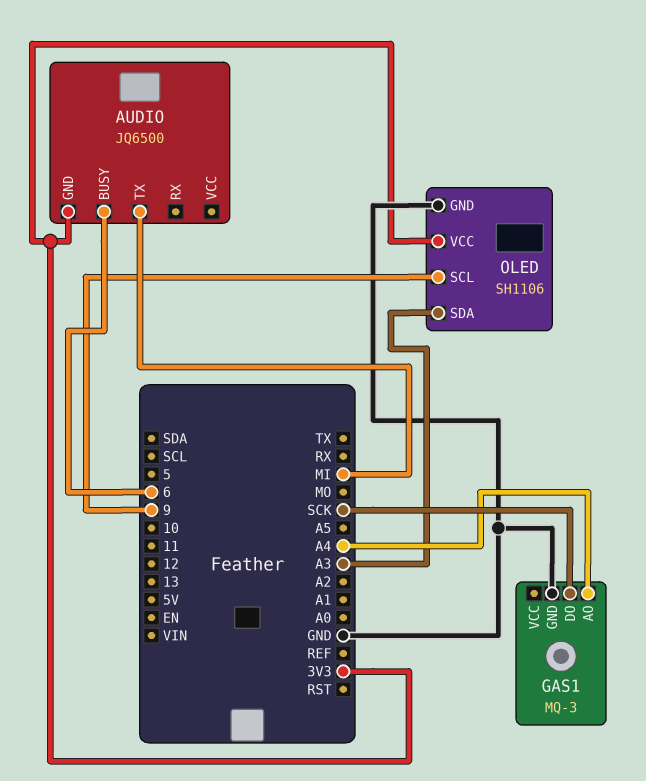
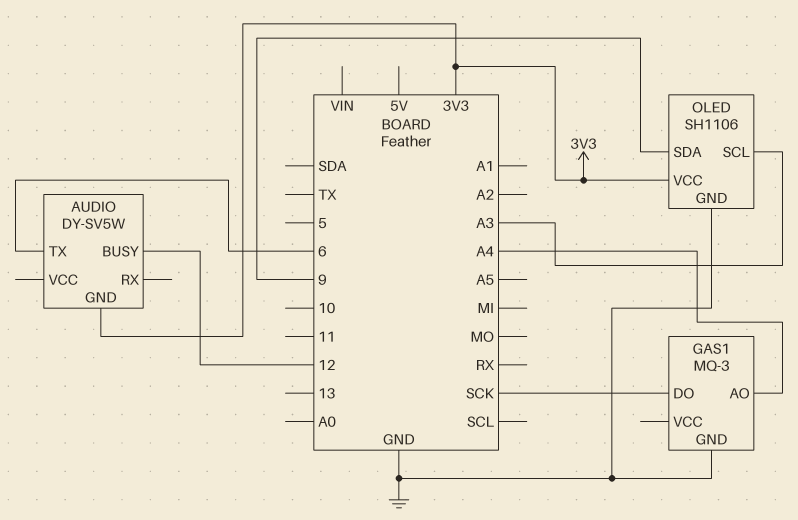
AUDIO: JQ6500 -> DY-SV5W
AUDIO pin BUSY: 6 -> 12
AUDIO pin TX: MI -> 6
OLED pin SCL: 9 -> A3
OLED pin SDA: A3 -> 9

